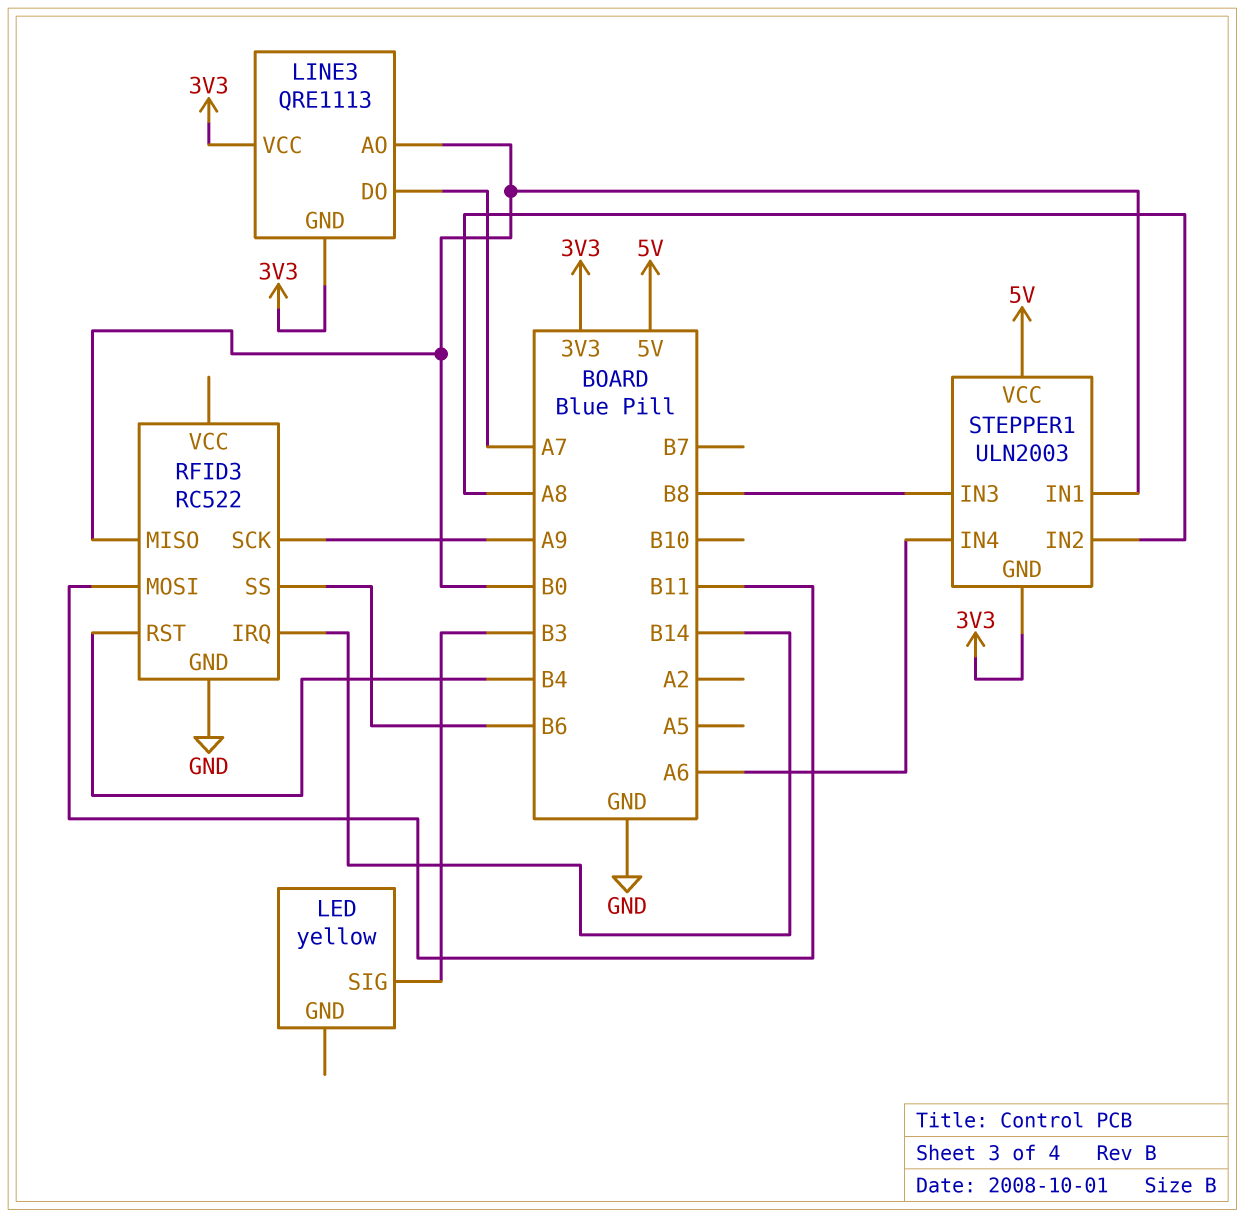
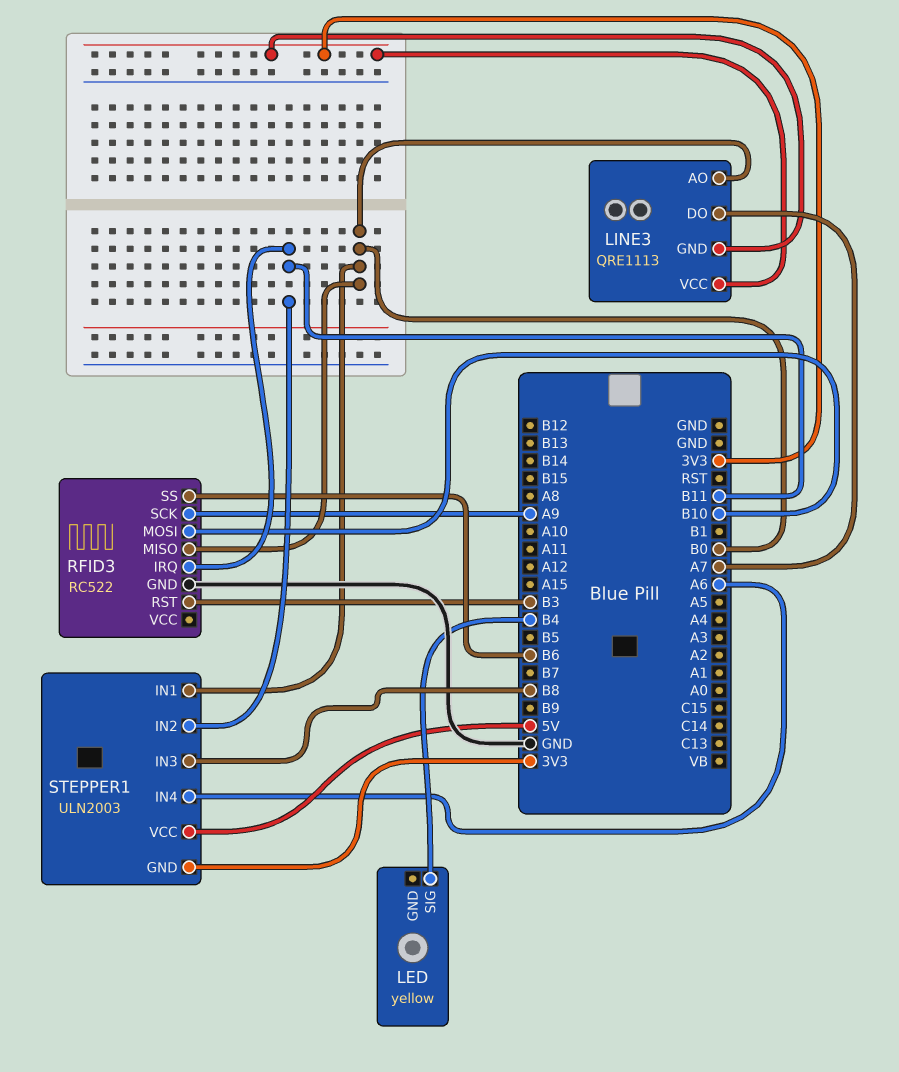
LED pin SIG: B3 -> B4
RFID3 pin IRQ: B14 -> B11
RFID3 pin MOSI: B11 -> B10
RFID3 pin RST: B4 -> B3
STEPPER1 pin IN2: A8 -> B11

